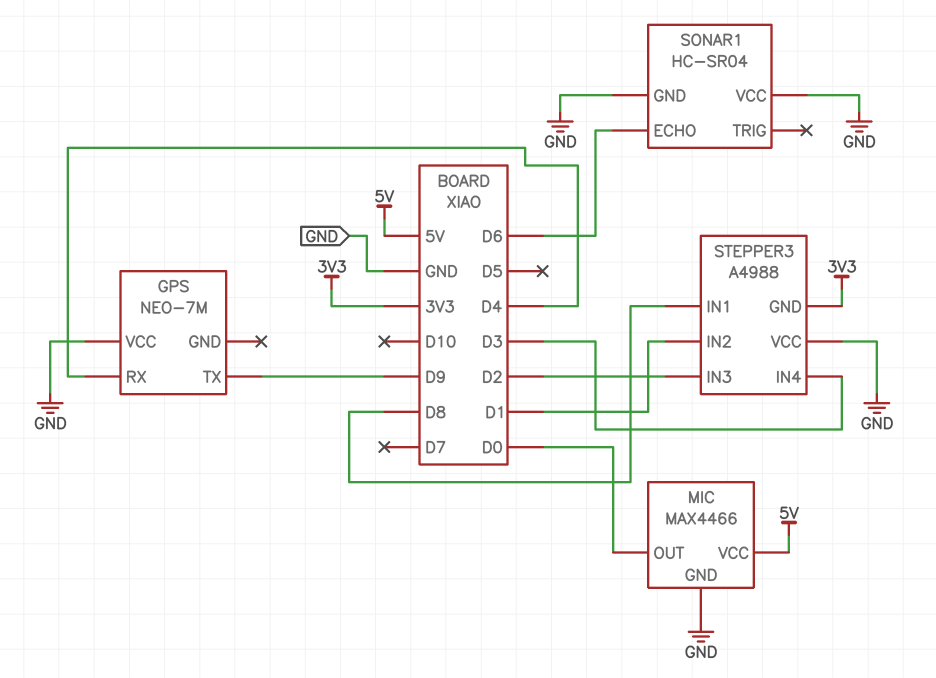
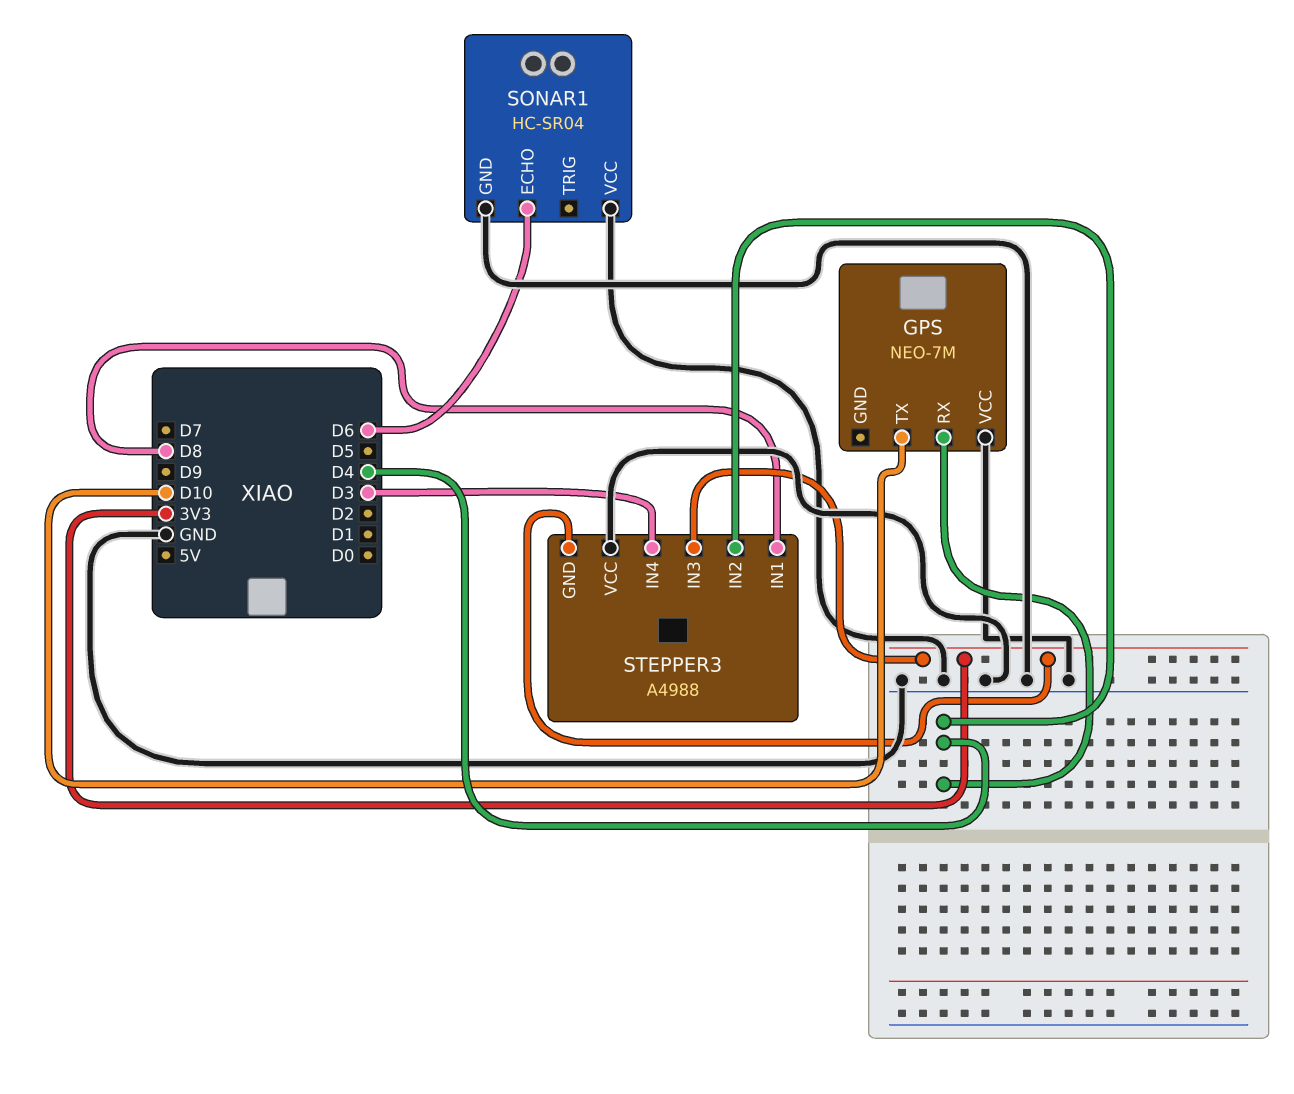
GPS pin TX: D9 -> D10
MIC: MAX4466 -> none
MIC pin GND: GND -> none
MIC pin OUT: D0 -> none
MIC pin VCC: 5V -> none
STEPPER3 pin IN2: D1 -> D4
STEPPER3 pin IN3: D2 -> 3V3

